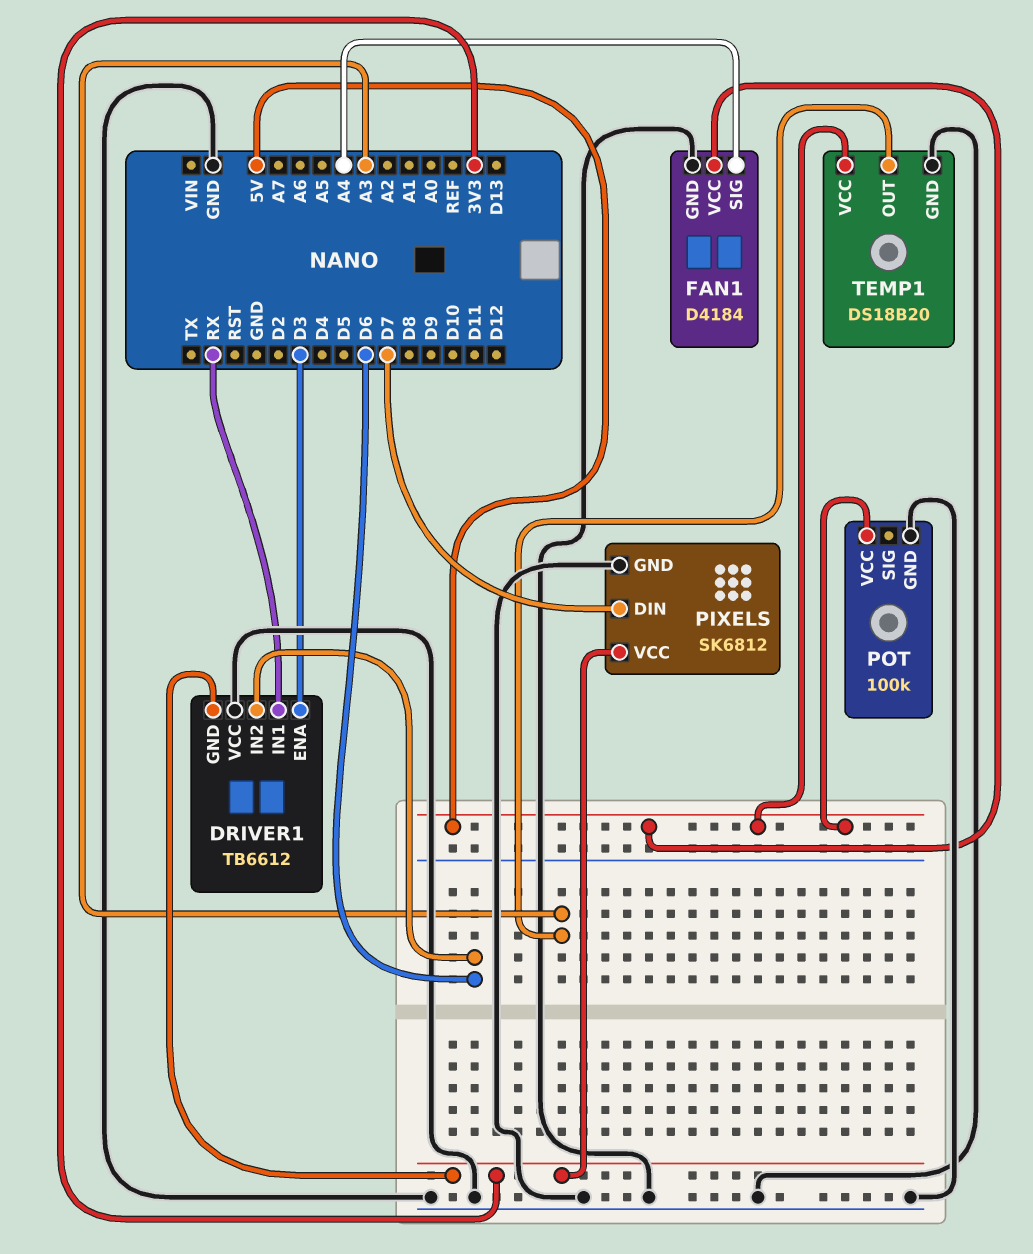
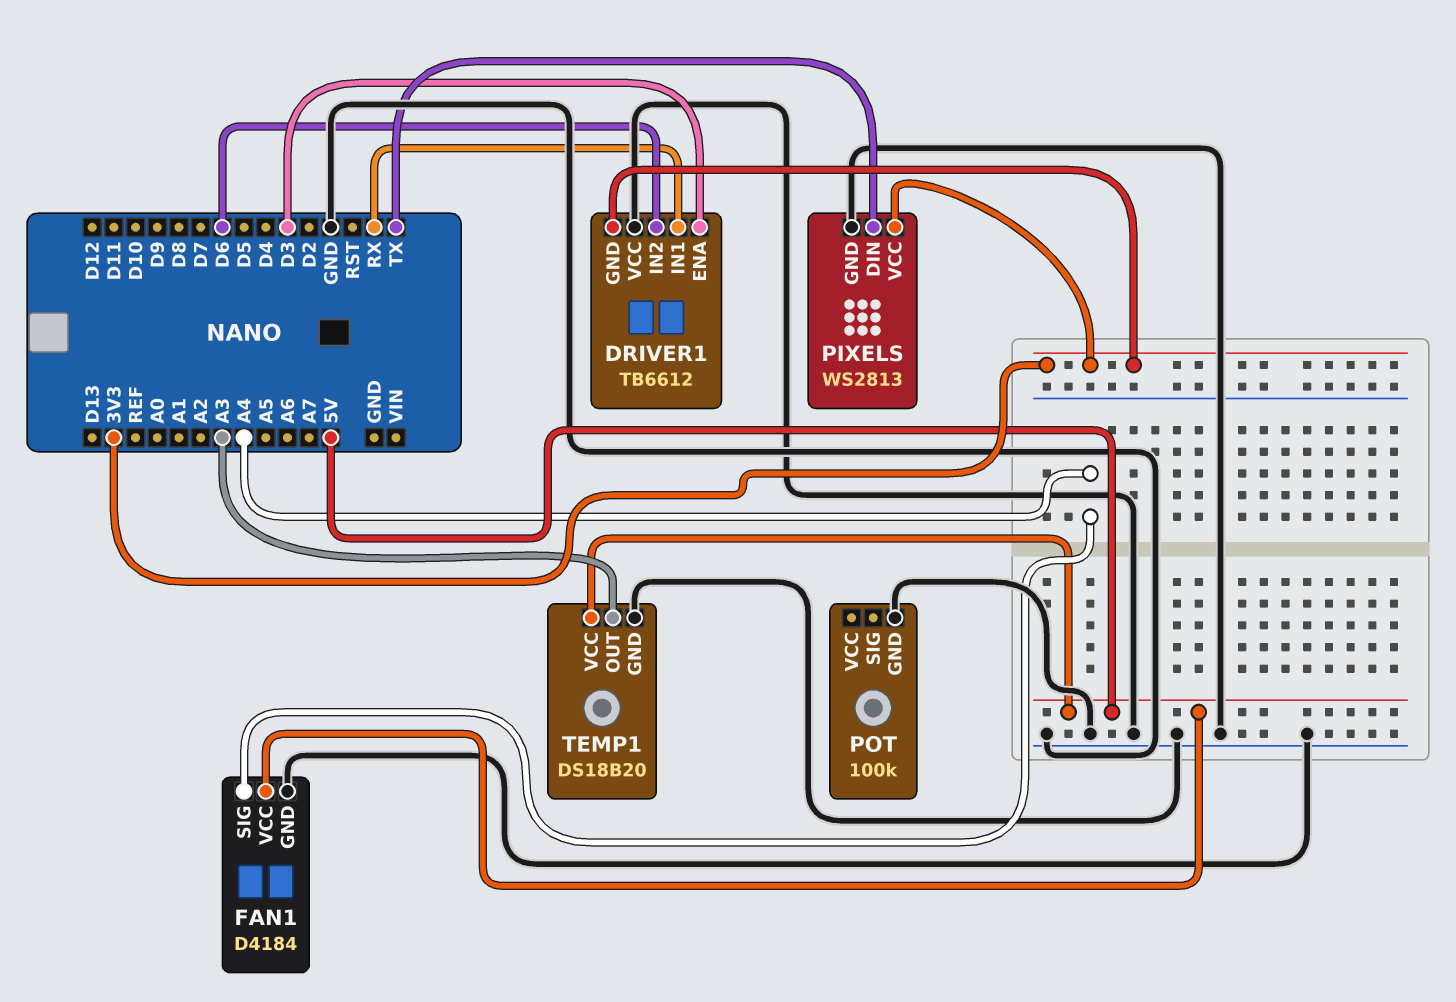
PIXELS: SK6812 -> WS2813
PIXELS pin DIN: D7 -> TX
POT pin VCC: 5V -> none

